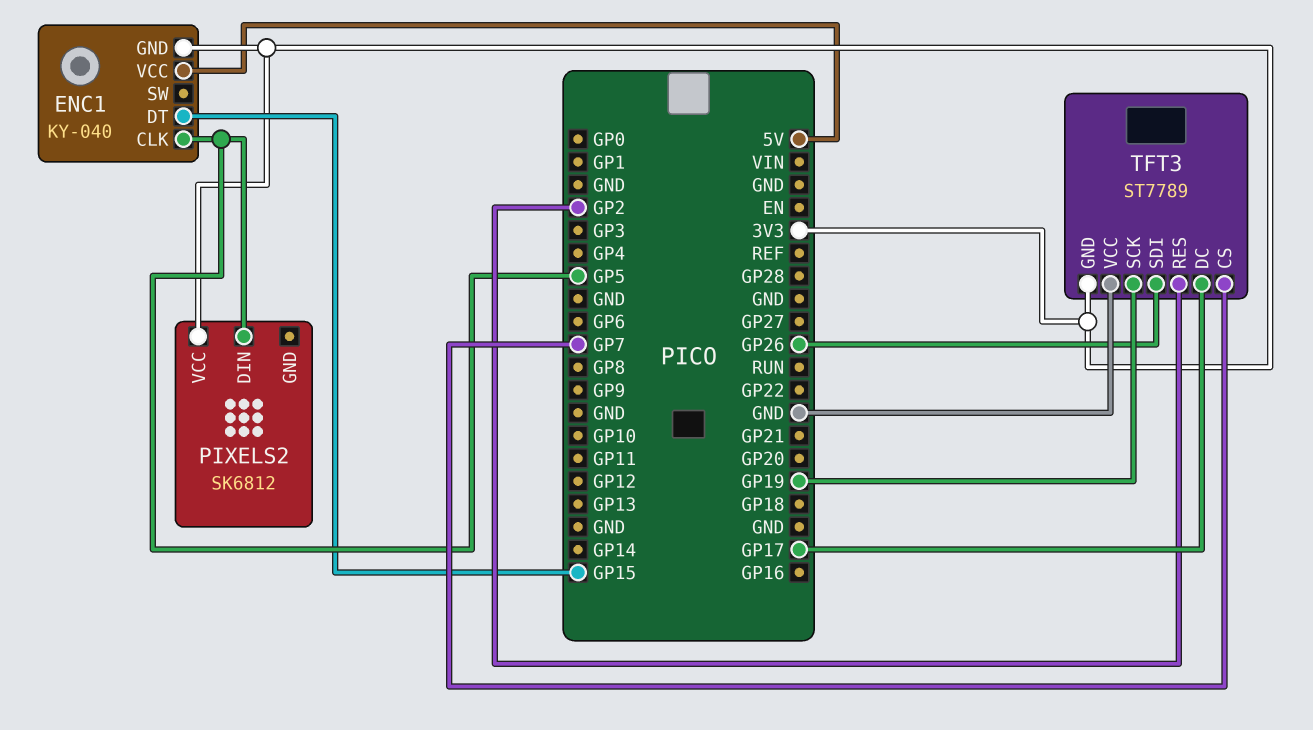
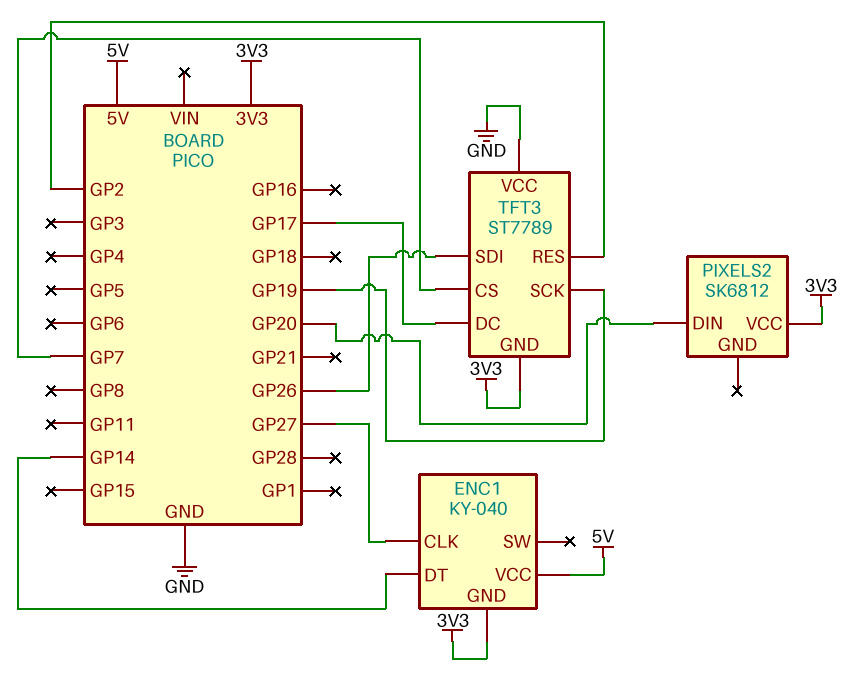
ENC1 pin CLK: GP5 -> GP27
ENC1 pin DT: GP15 -> GP14
PIXELS2 pin DIN: GP5 -> GP20

